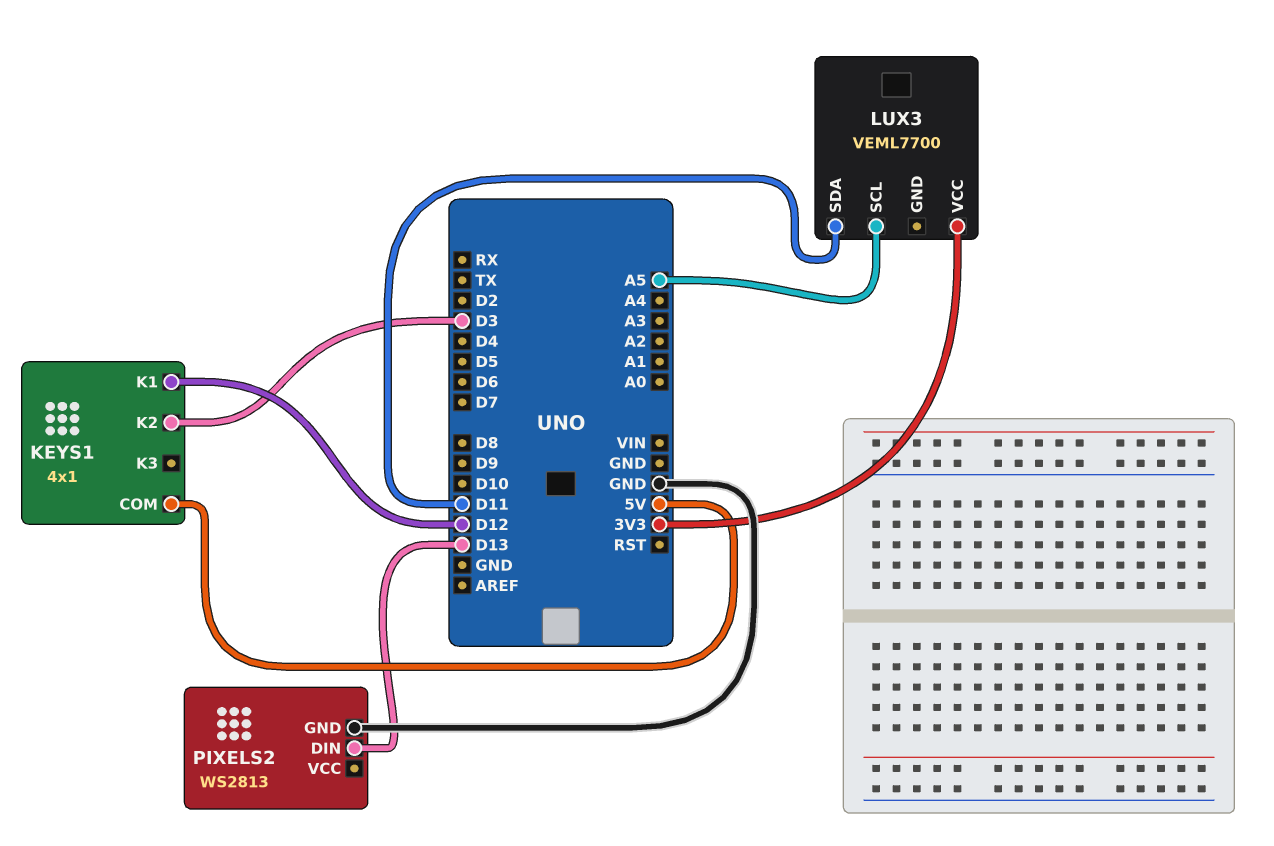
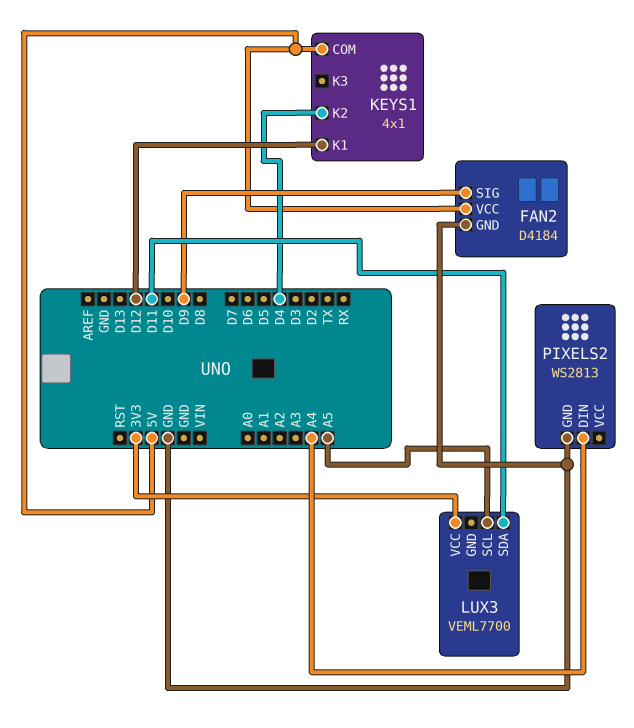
FAN2: none -> D4184
FAN2 pin GND: none -> GND
FAN2 pin SIG: none -> D9
FAN2 pin VCC: none -> 5V
KEYS1 pin K2: D3 -> D4
PIXELS2 pin DIN: D13 -> A4

